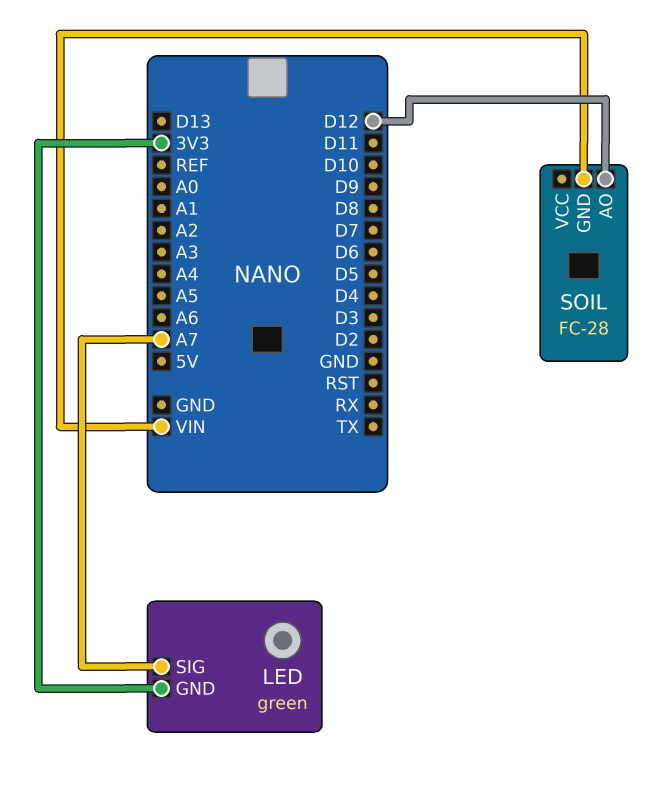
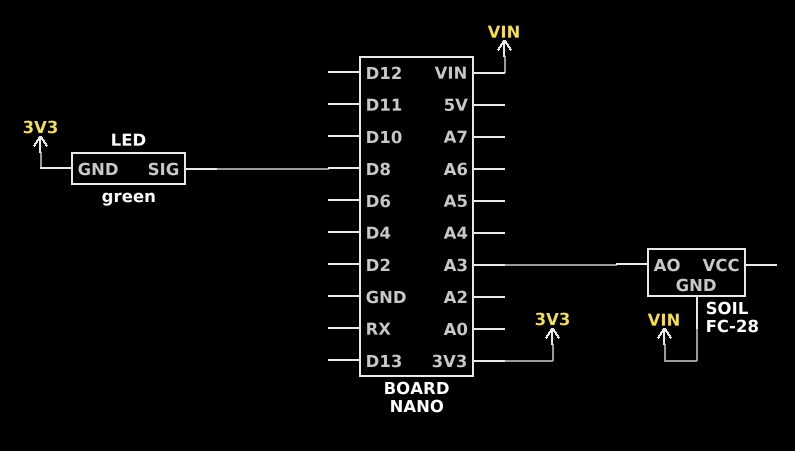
LED pin SIG: A7 -> D8
SOIL pin AO: D12 -> A3

